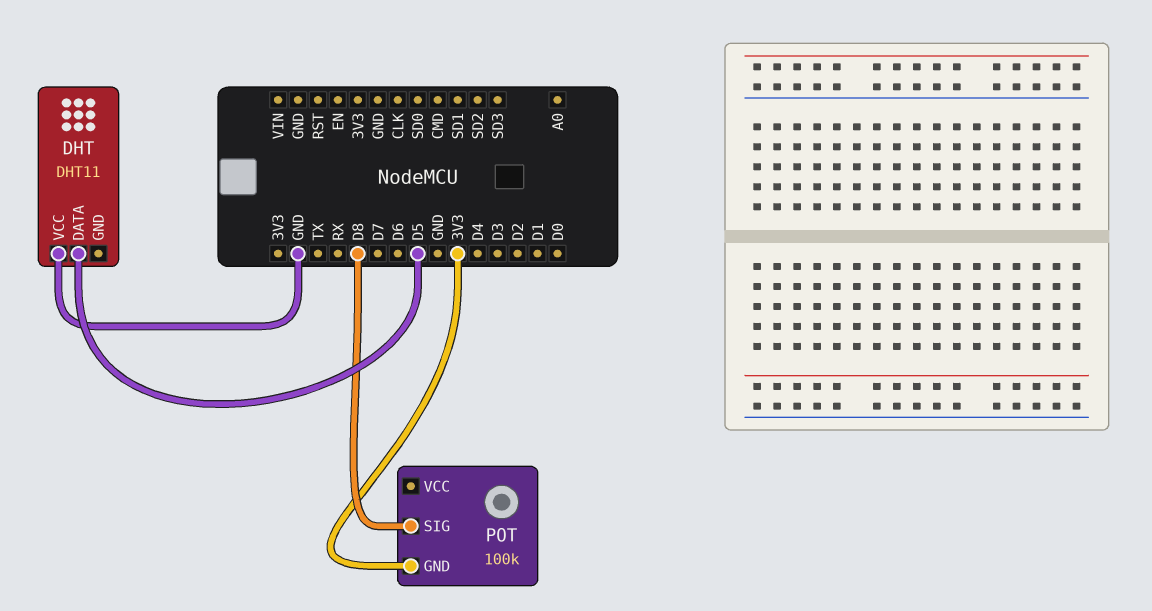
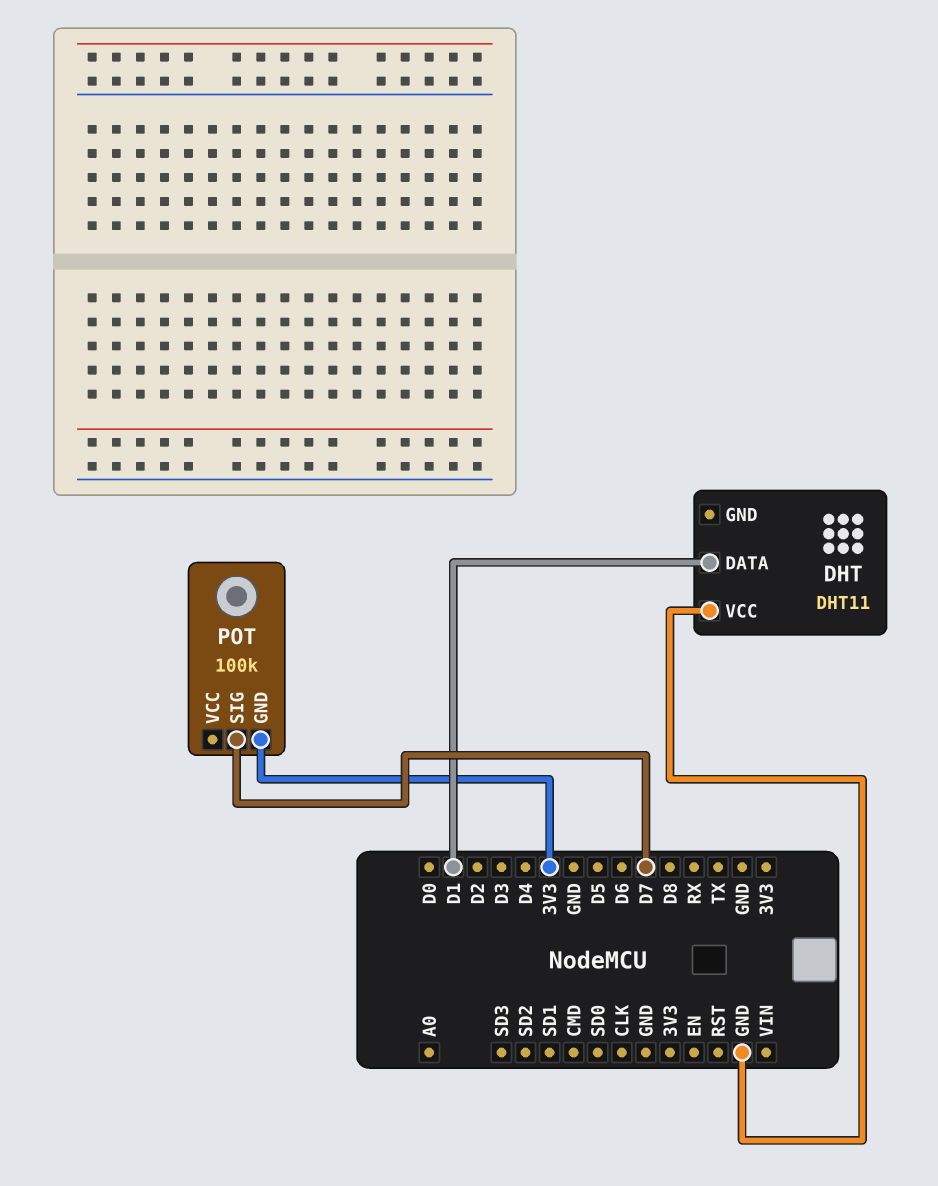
DHT pin DATA: D5 -> D1
POT pin SIG: D8 -> D7

